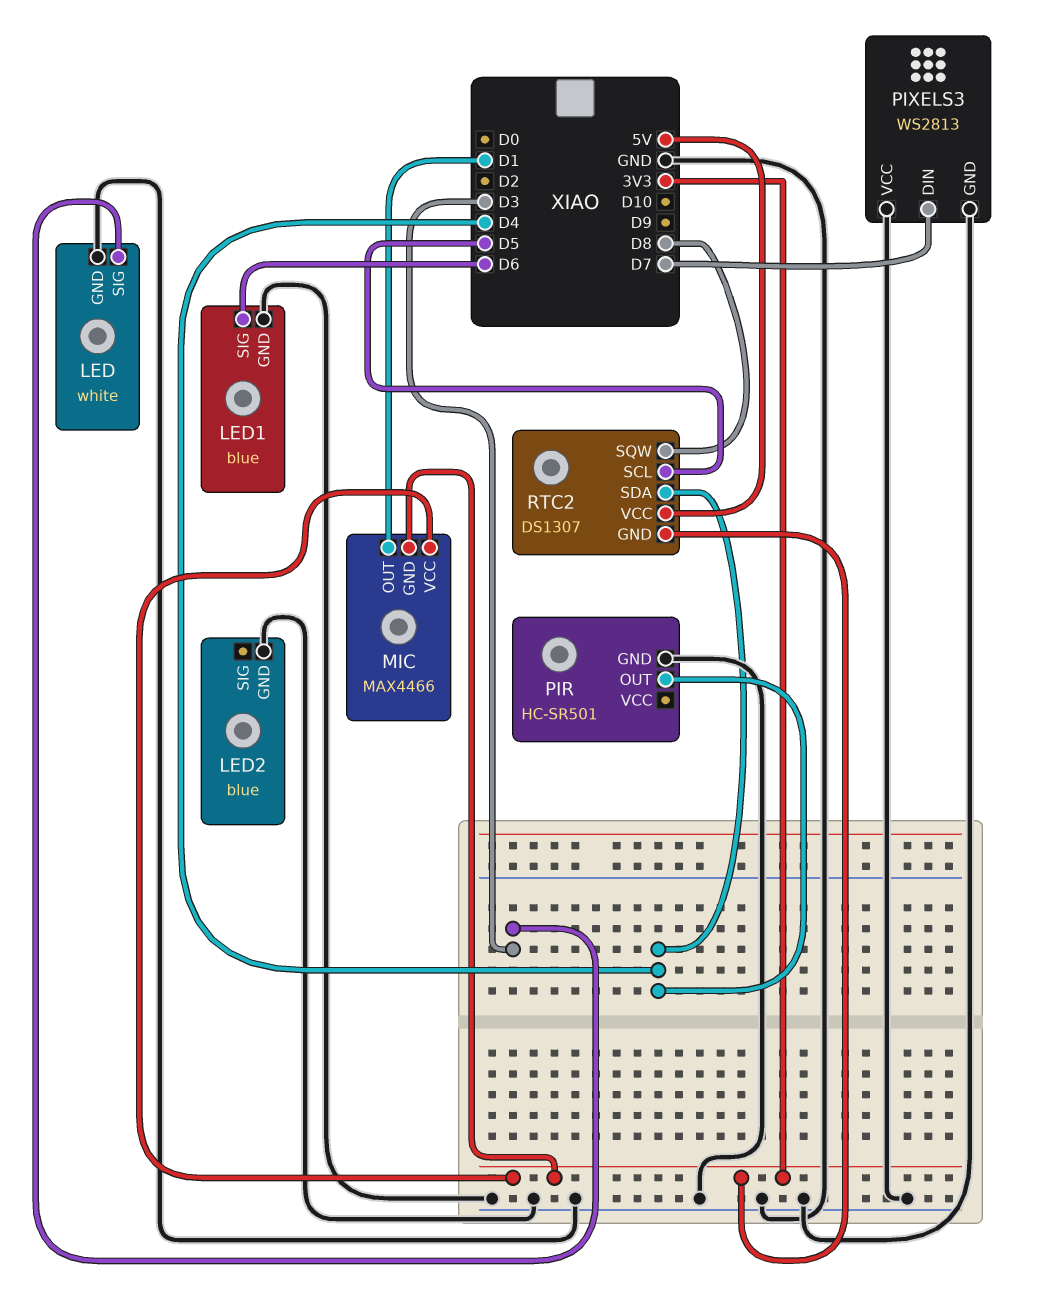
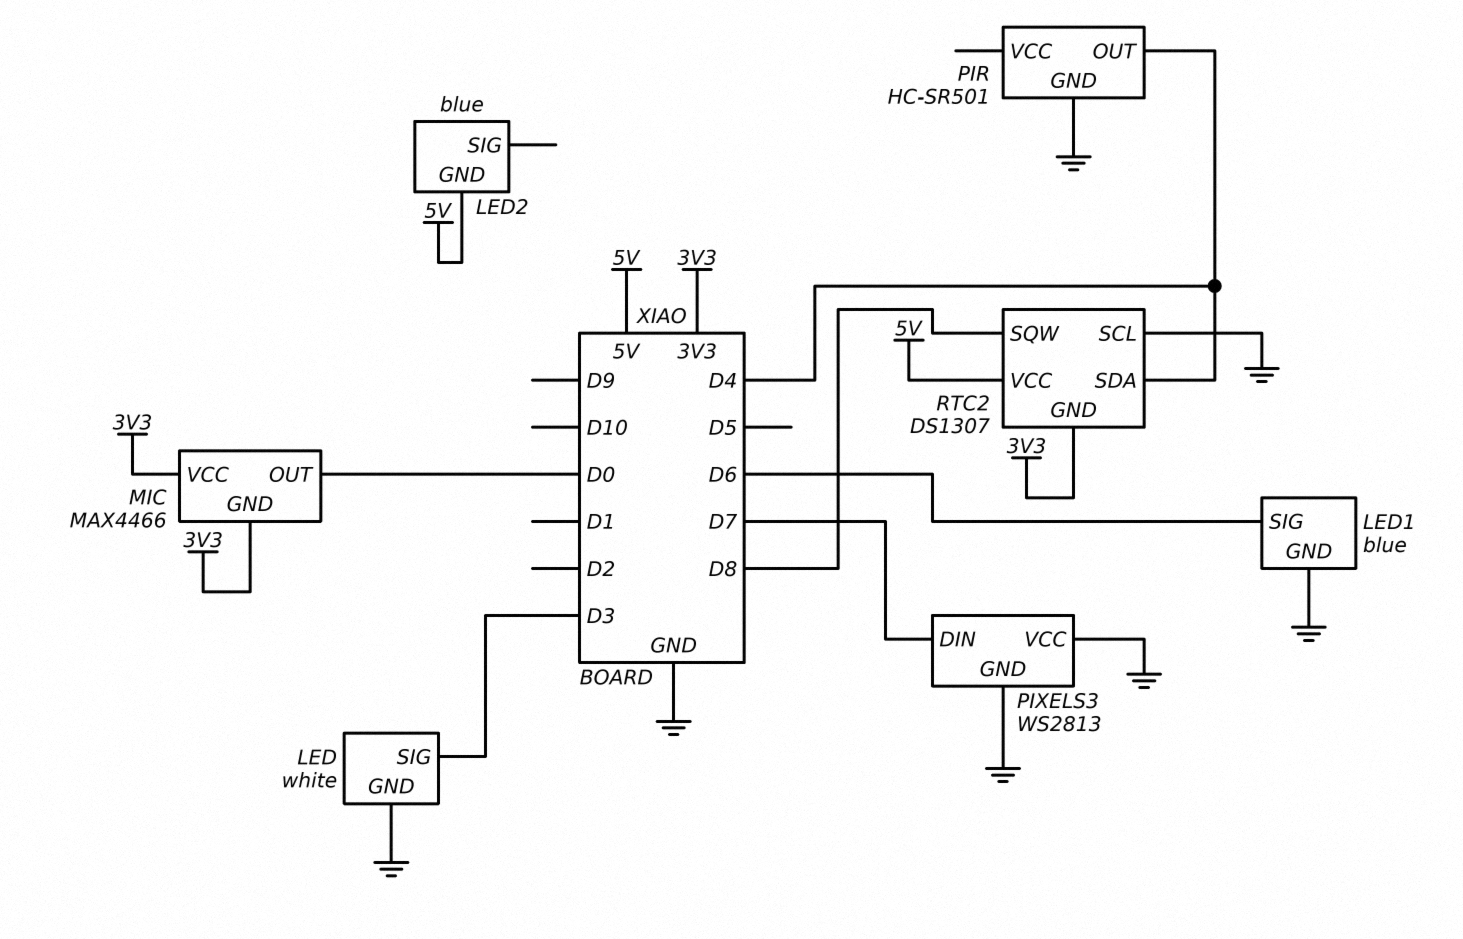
LED2 pin GND: GND -> 5V
MIC pin OUT: D1 -> D0
RTC2 pin SCL: D5 -> GND

